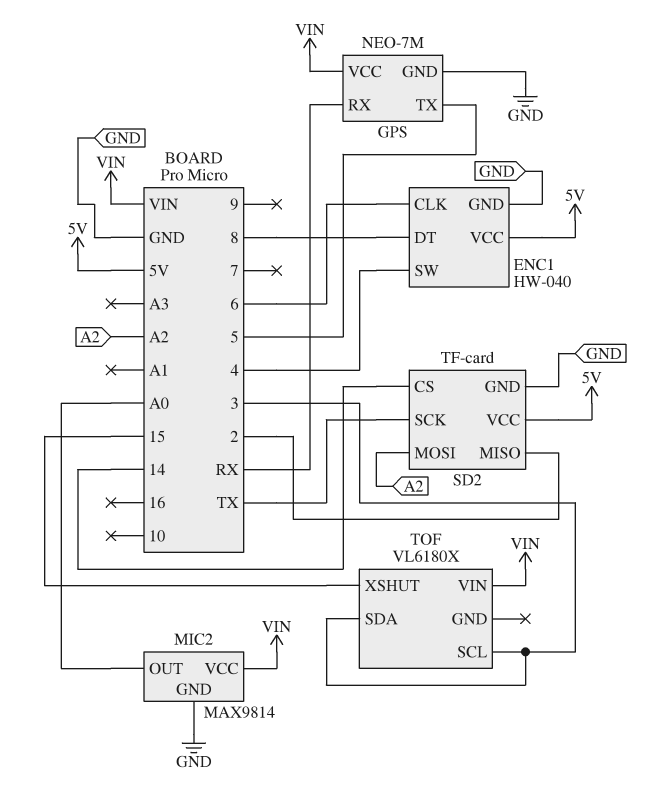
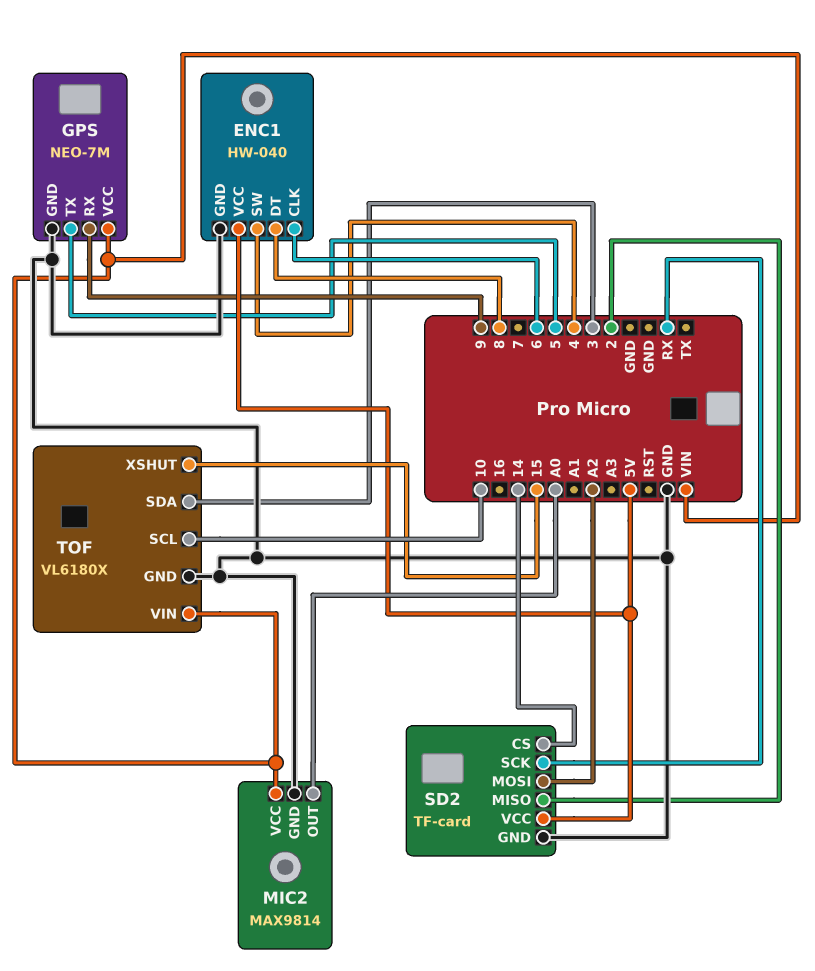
GPS pin RX: RX -> 9
SD2 pin SCK: TX -> RX
TOF pin GND: none -> GND
TOF pin SCL: 3 -> 10

